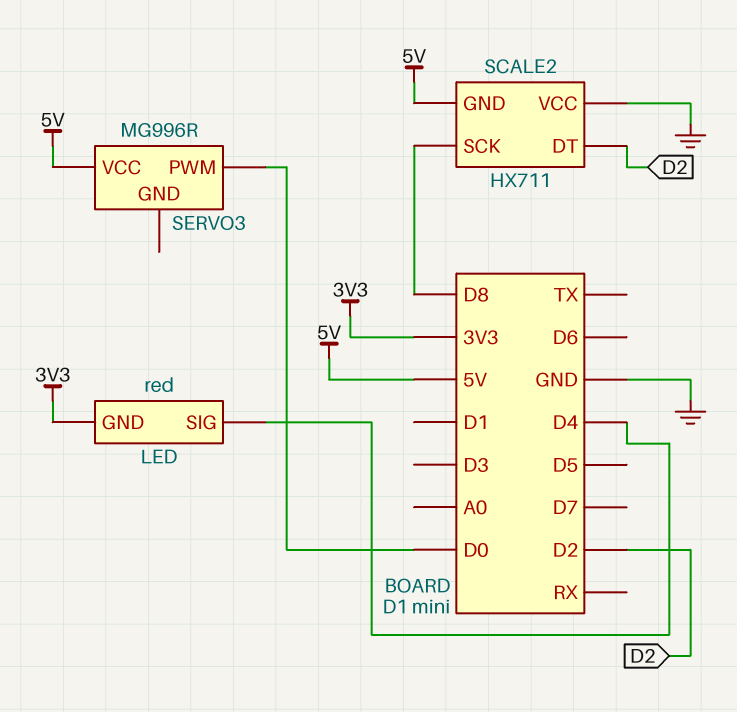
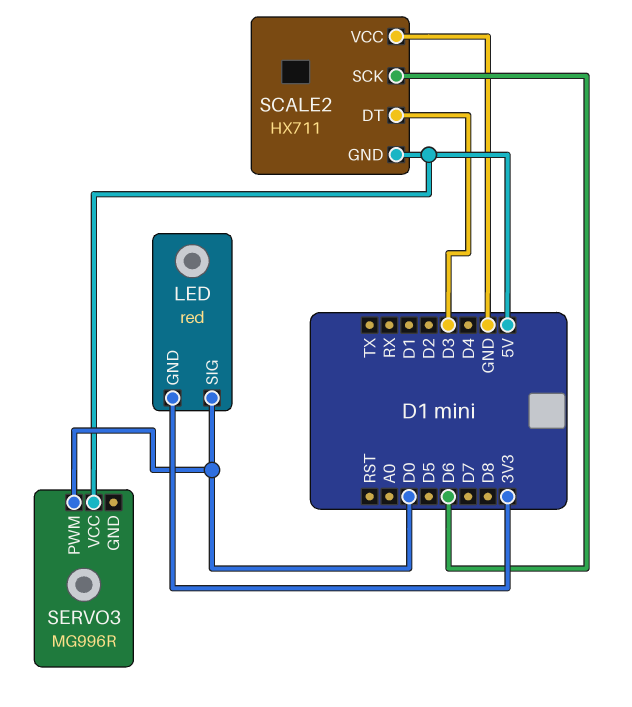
LED pin SIG: D4 -> D0
SCALE2 pin DT: D2 -> D3
SCALE2 pin SCK: D8 -> D6

